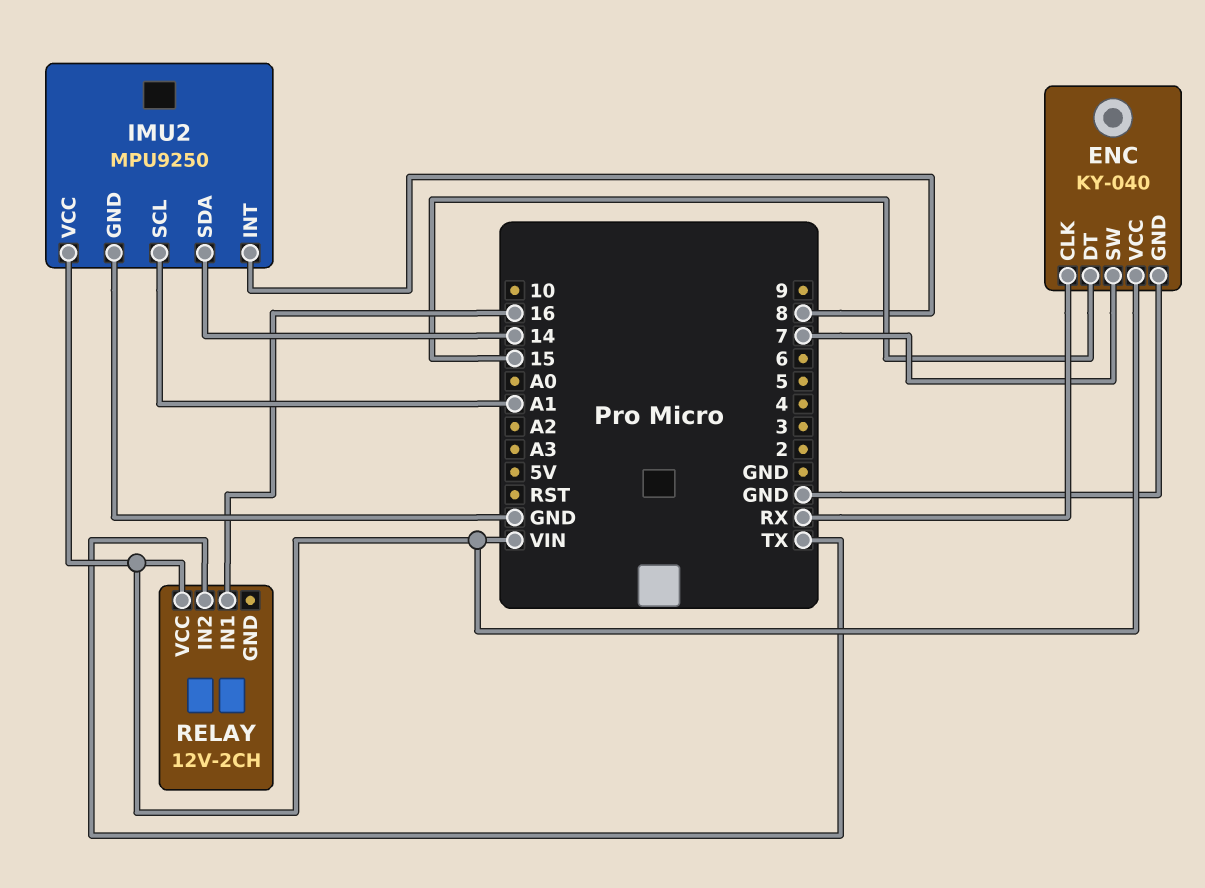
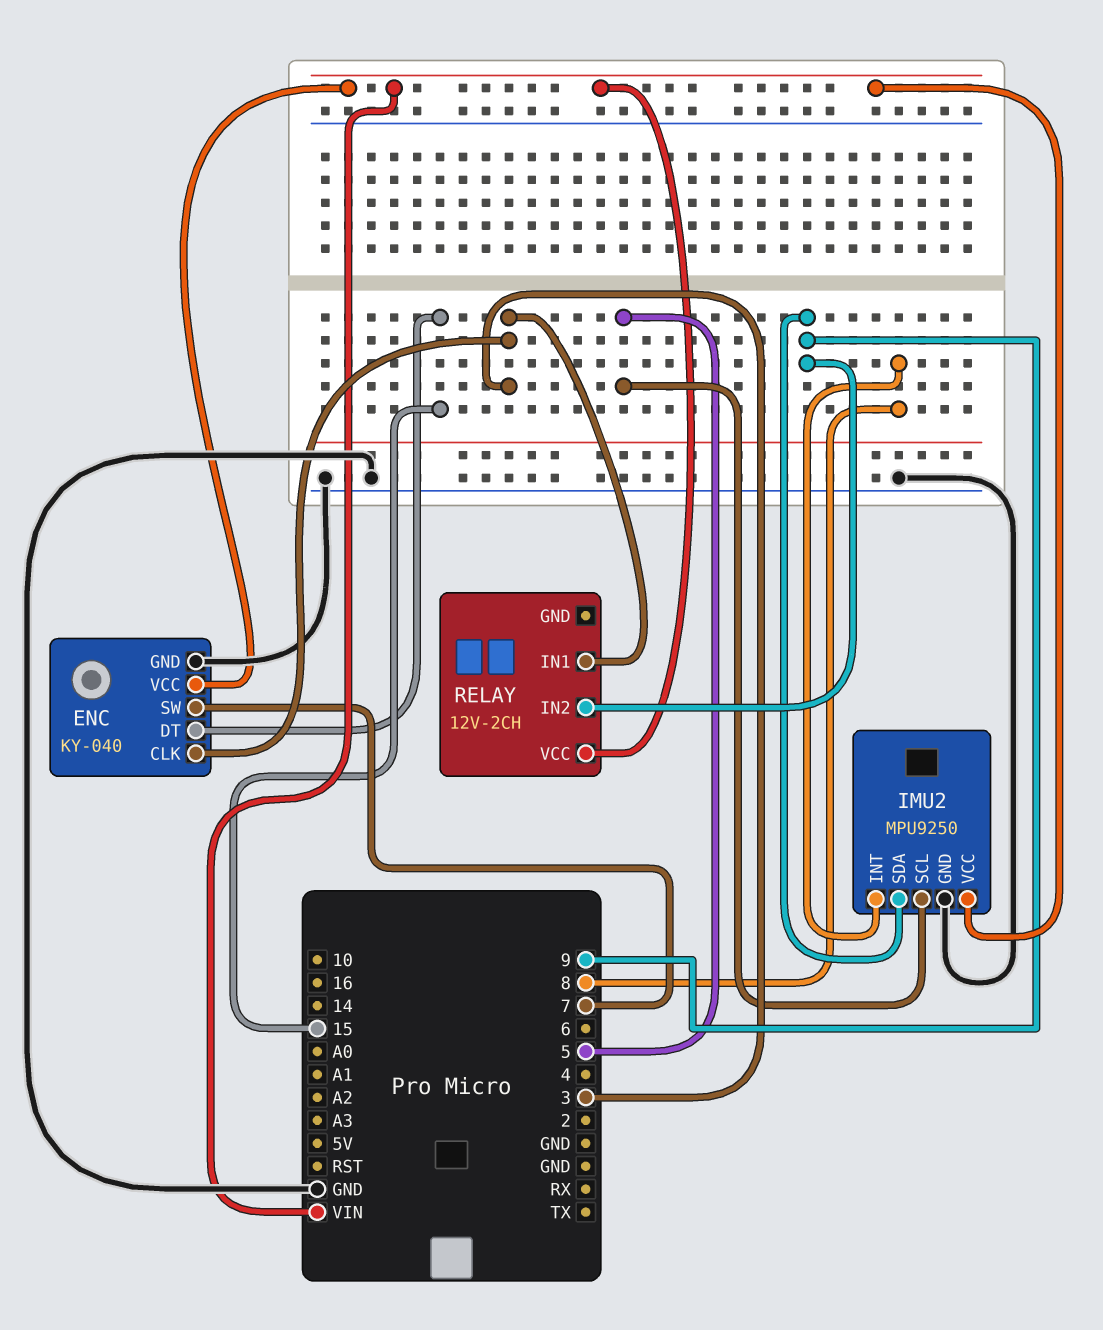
ENC pin CLK: RX -> 3
IMU2 pin SCL: A1 -> 5
IMU2 pin SDA: 14 -> 9
RELAY pin IN1: 16 -> 3
RELAY pin IN2: TX -> 9

